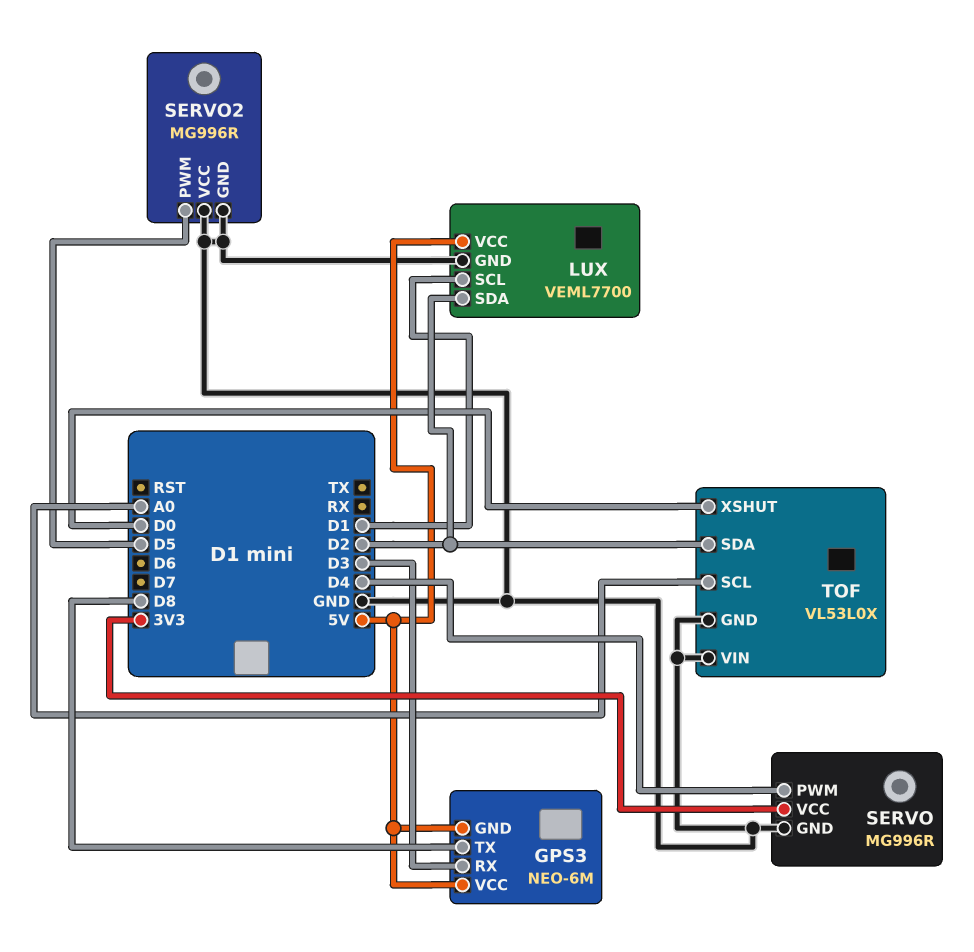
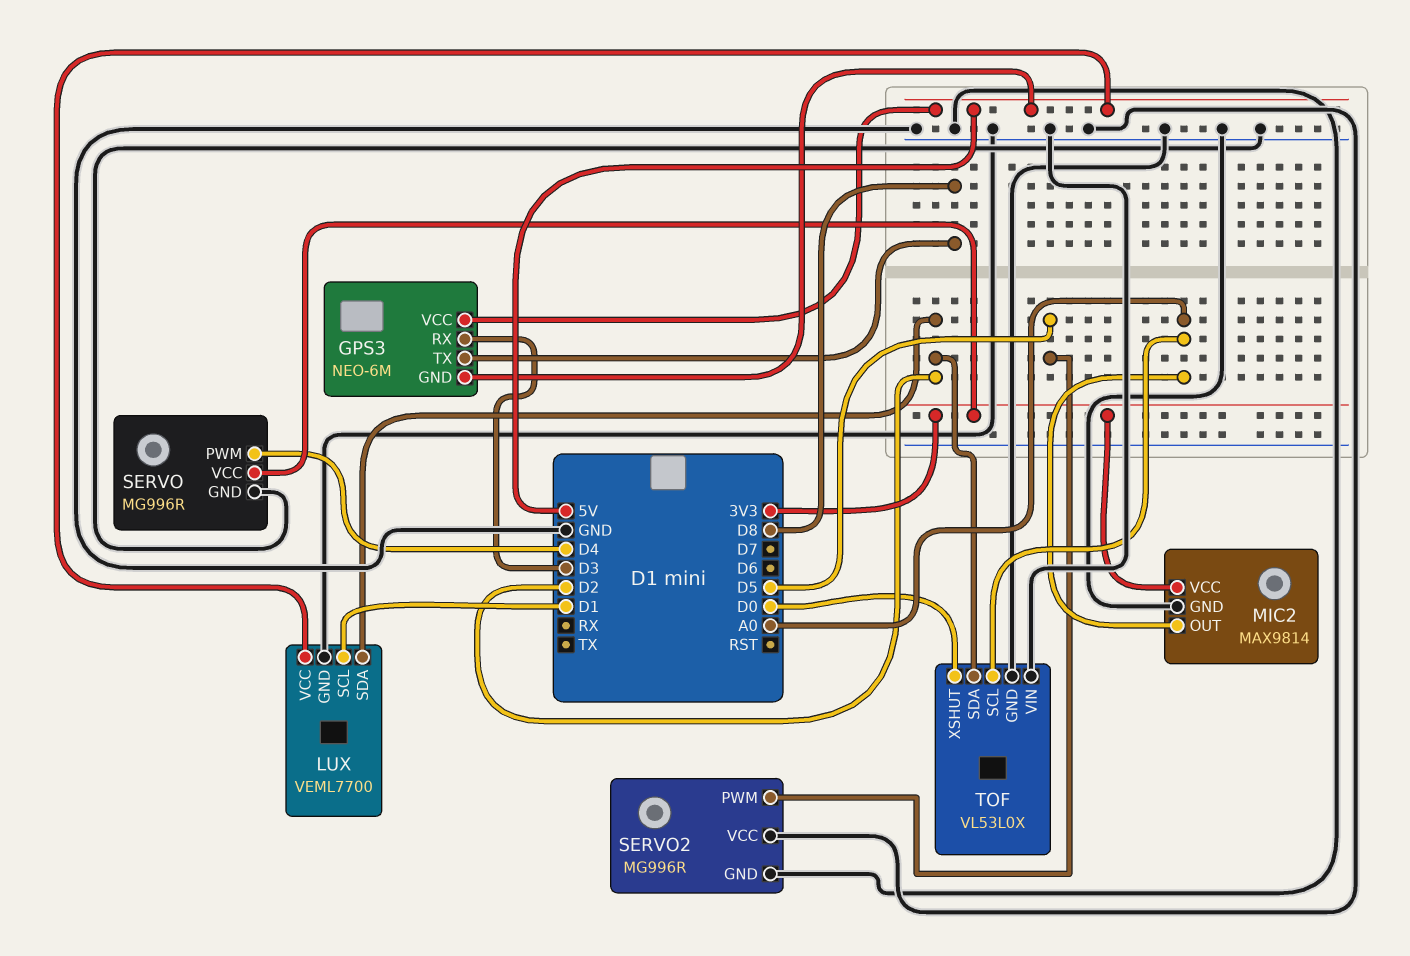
MIC2: none -> MAX9814
MIC2 pin GND: none -> GND
MIC2 pin OUT: none -> A0
MIC2 pin VCC: none -> 3V3

